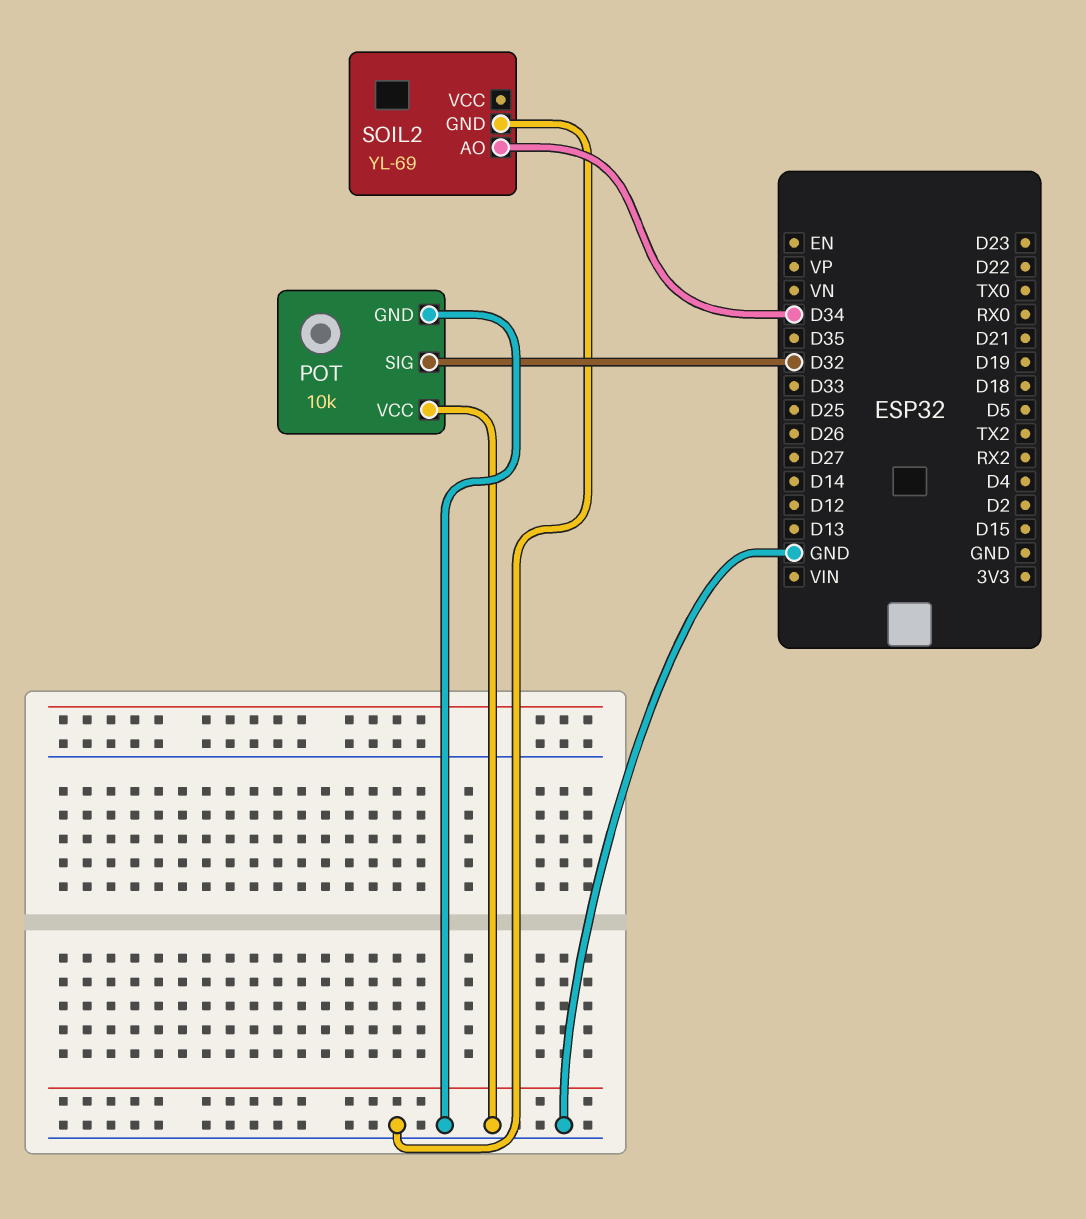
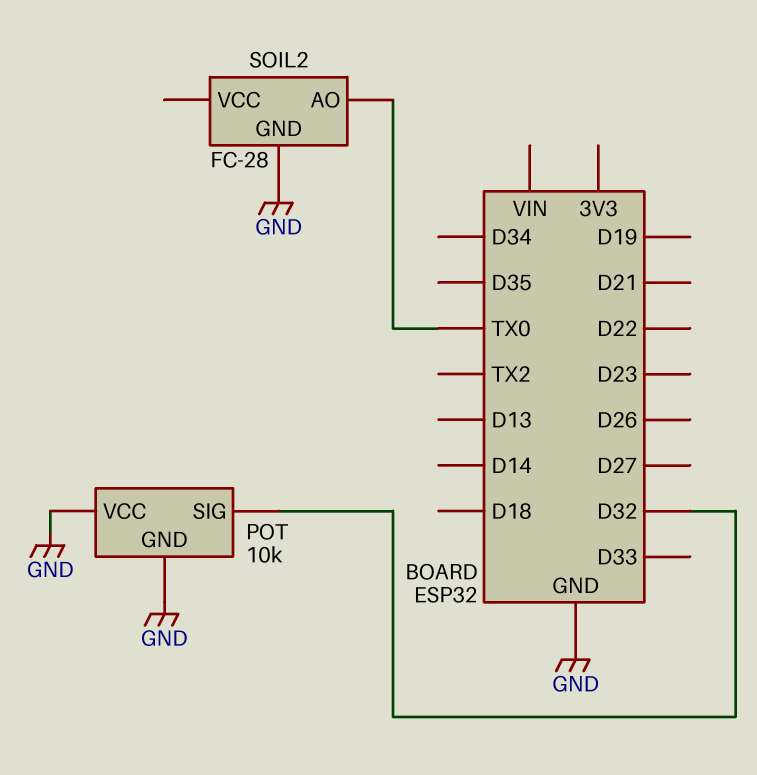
SOIL2: YL-69 -> FC-28
SOIL2 pin AO: D34 -> TX0

